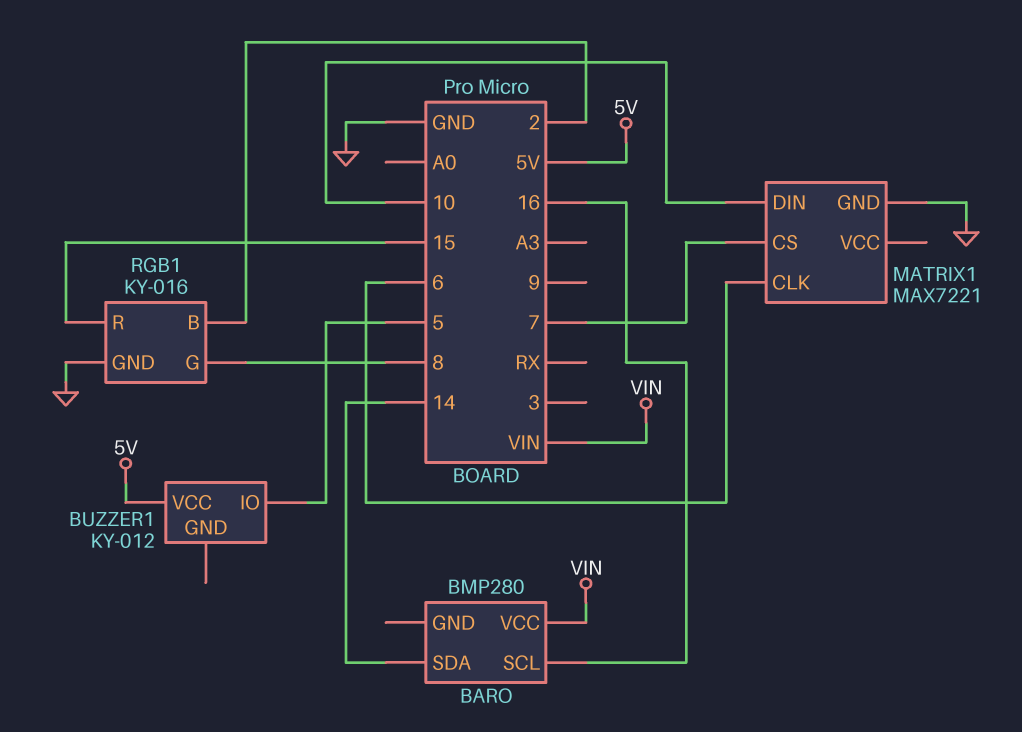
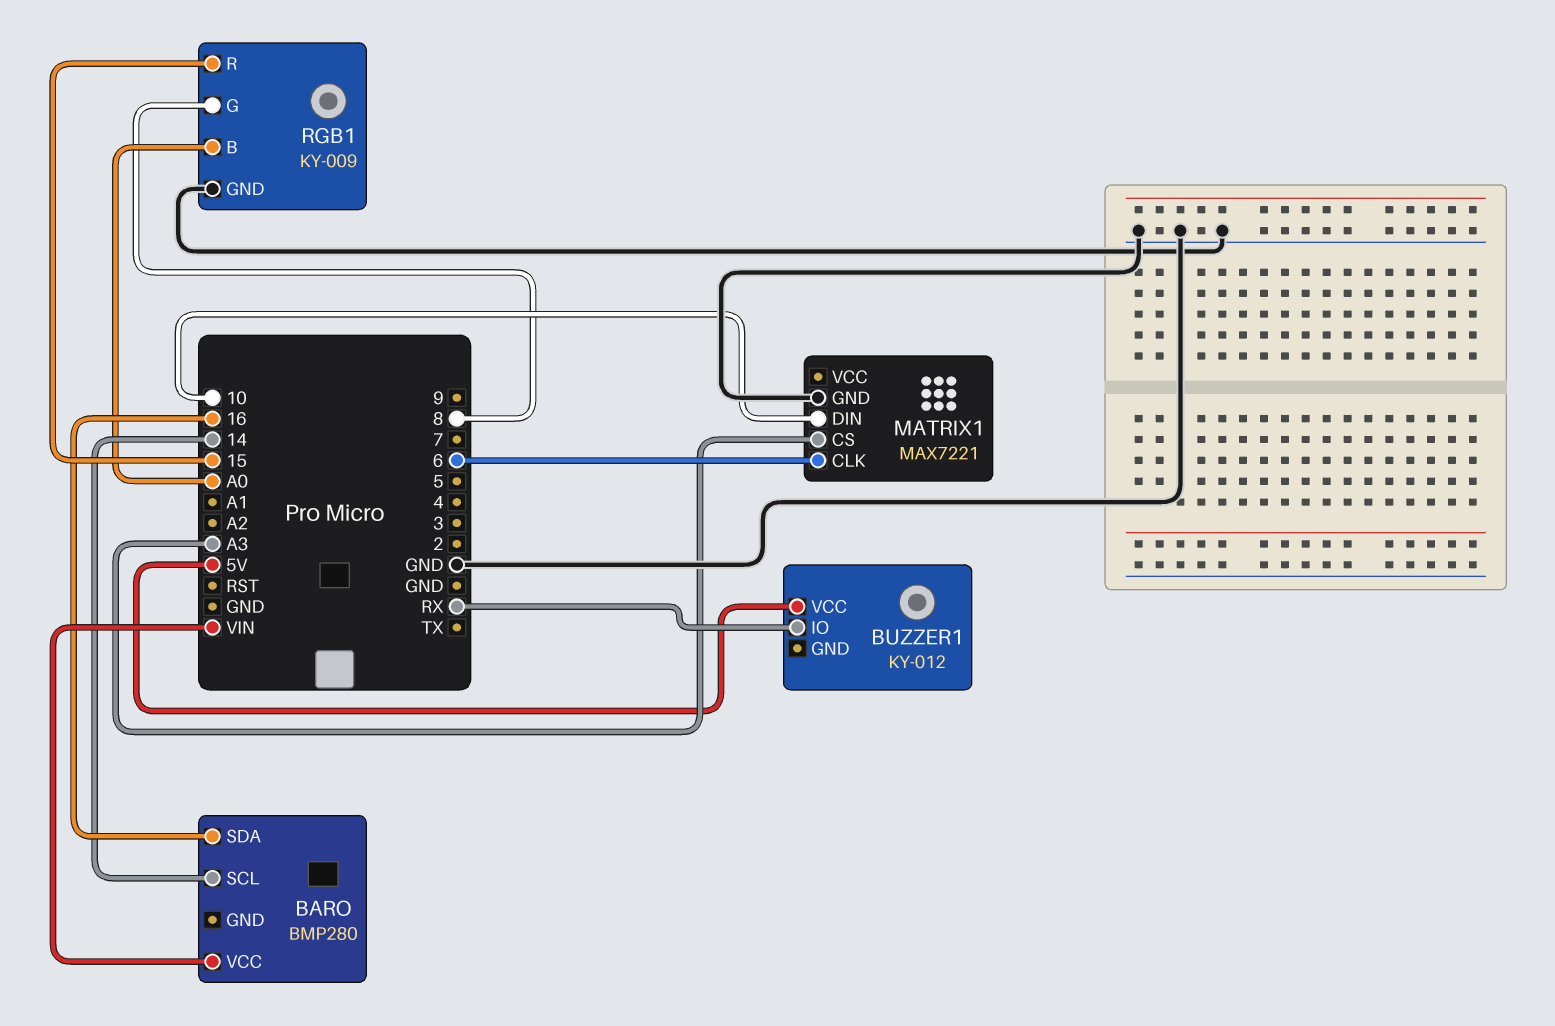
BARO pin SCL: 16 -> 14
BARO pin SDA: 14 -> 16
BUZZER1 pin IO: 5 -> RX
MATRIX1 pin CS: 7 -> A3
RGB1: KY-016 -> KY-009
RGB1 pin B: 2 -> A0

